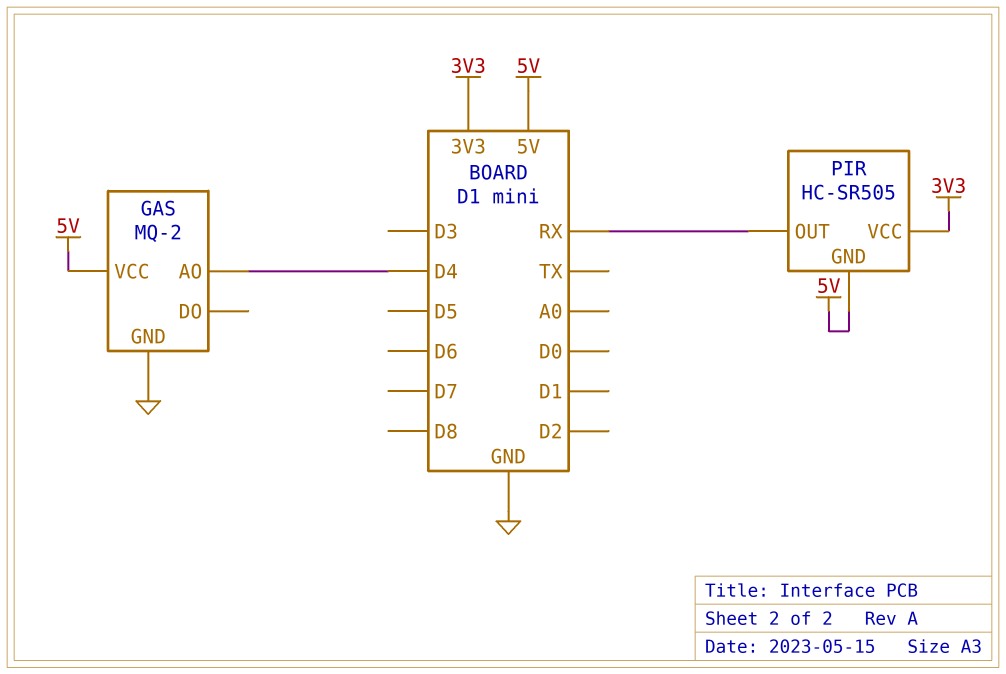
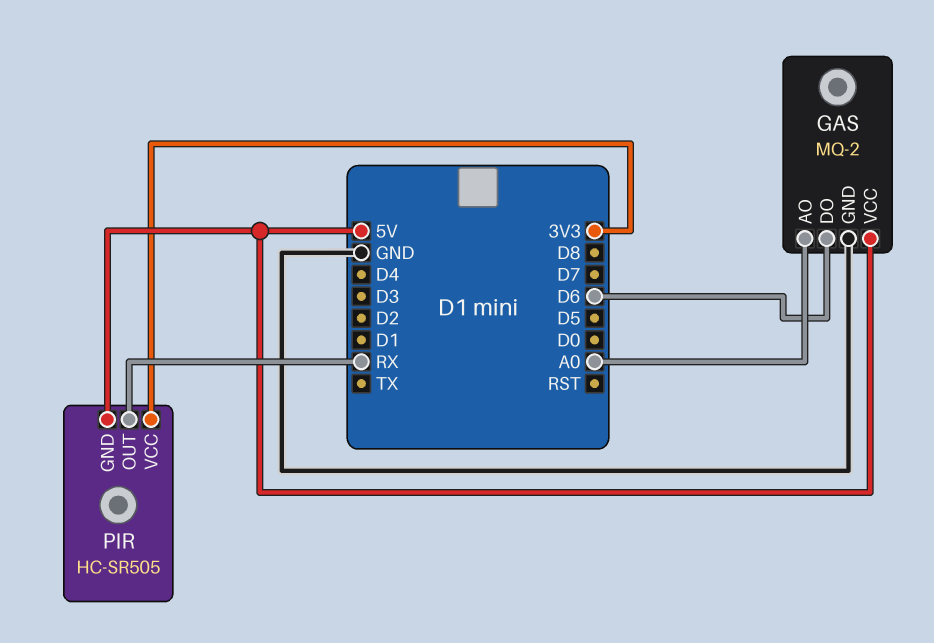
GAS pin AO: D4 -> A0
GAS pin DO: none -> D6

